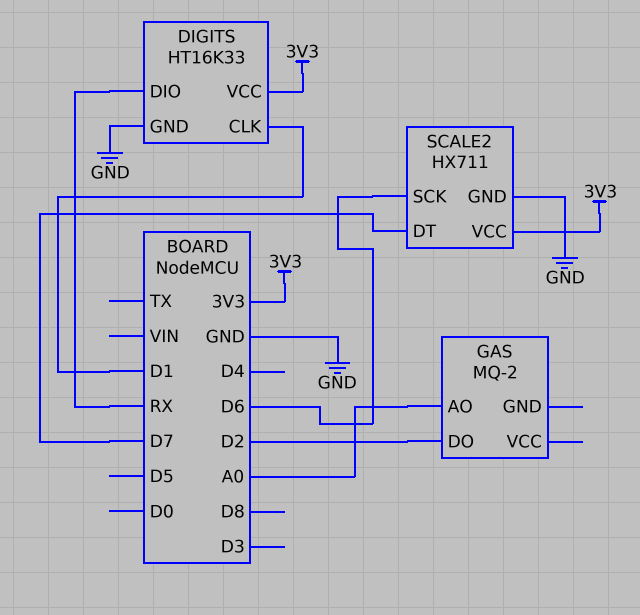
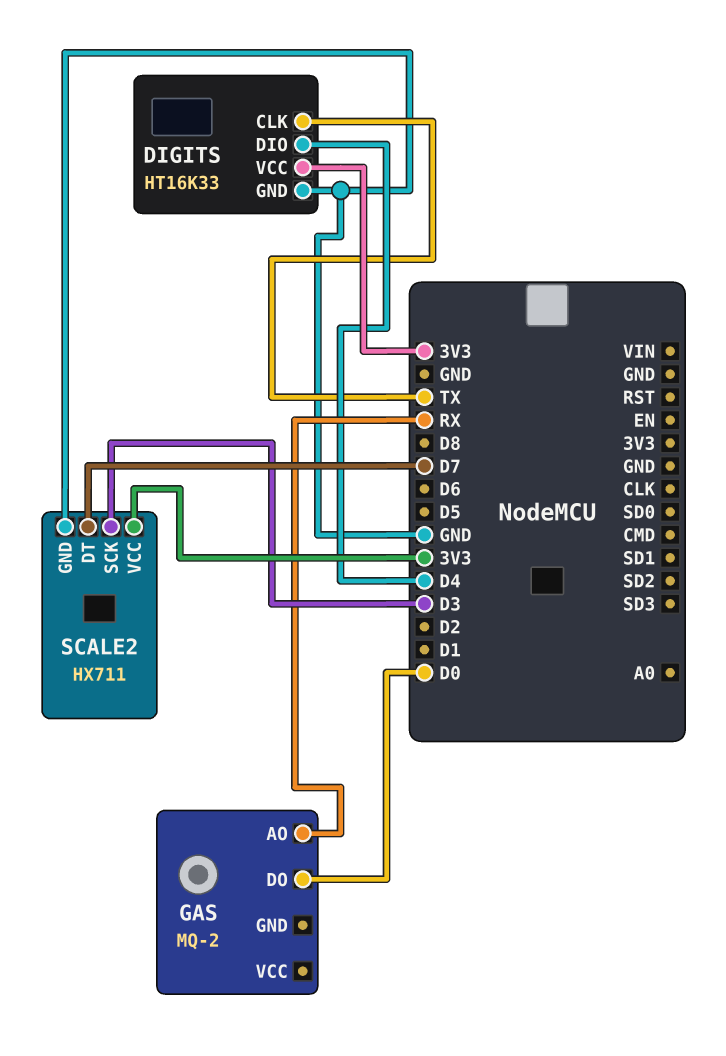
DIGITS pin CLK: D1 -> TX
DIGITS pin DIO: RX -> D4
GAS pin AO: A0 -> RX
GAS pin DO: D2 -> D0
SCALE2 pin SCK: D6 -> D3

